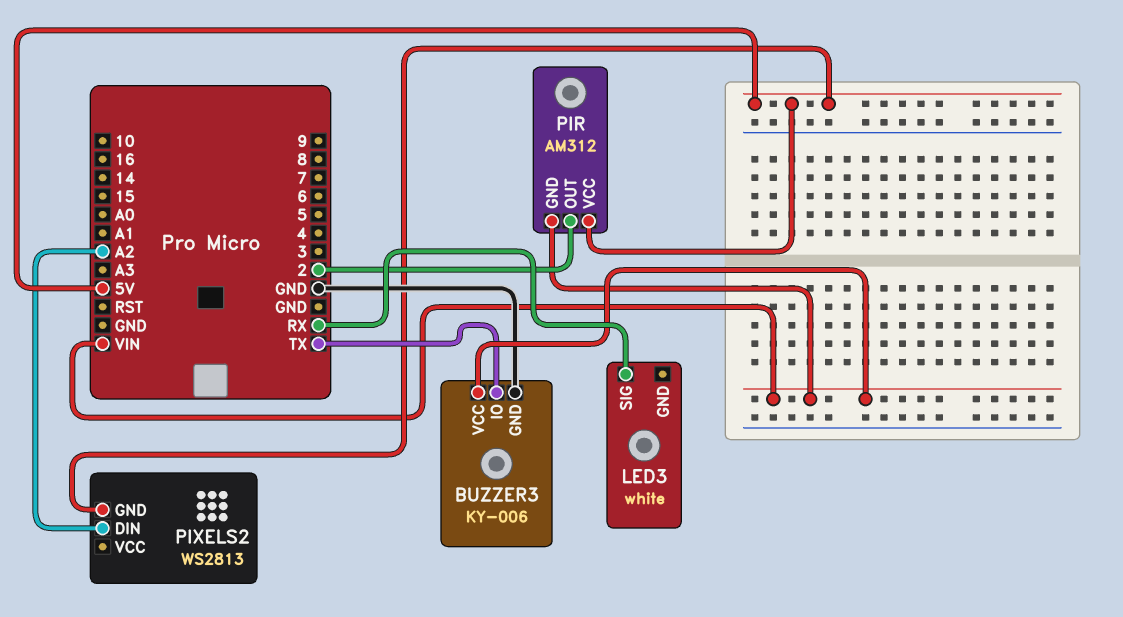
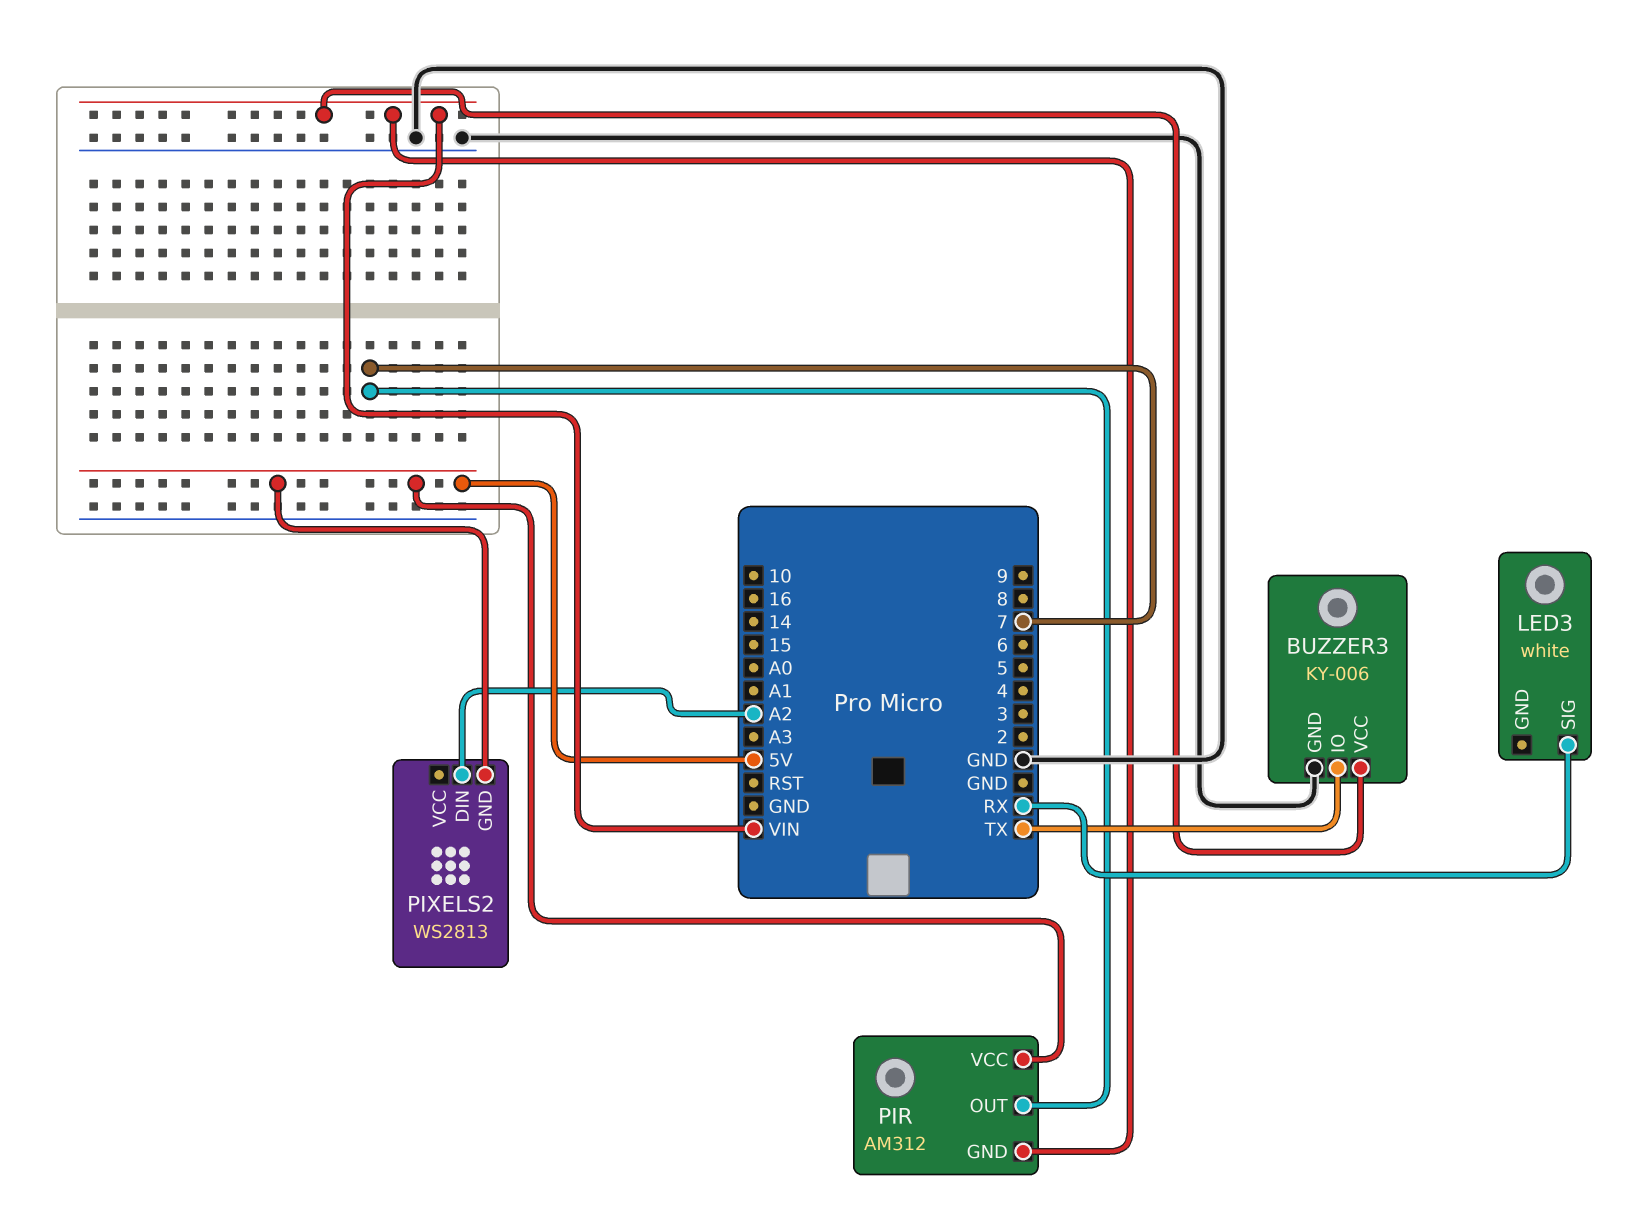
PIR pin OUT: 2 -> 7

